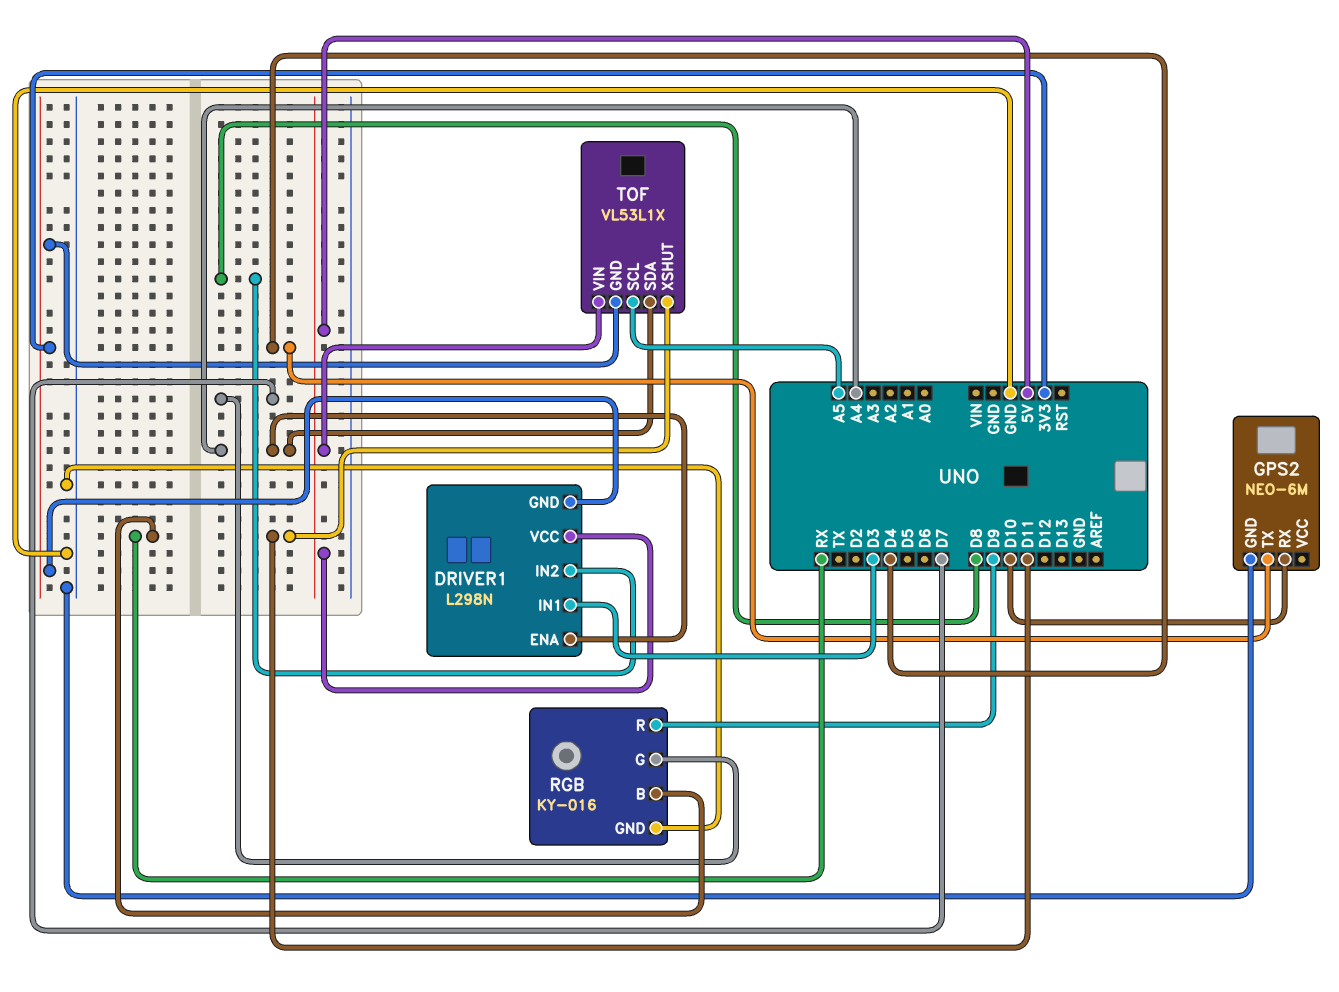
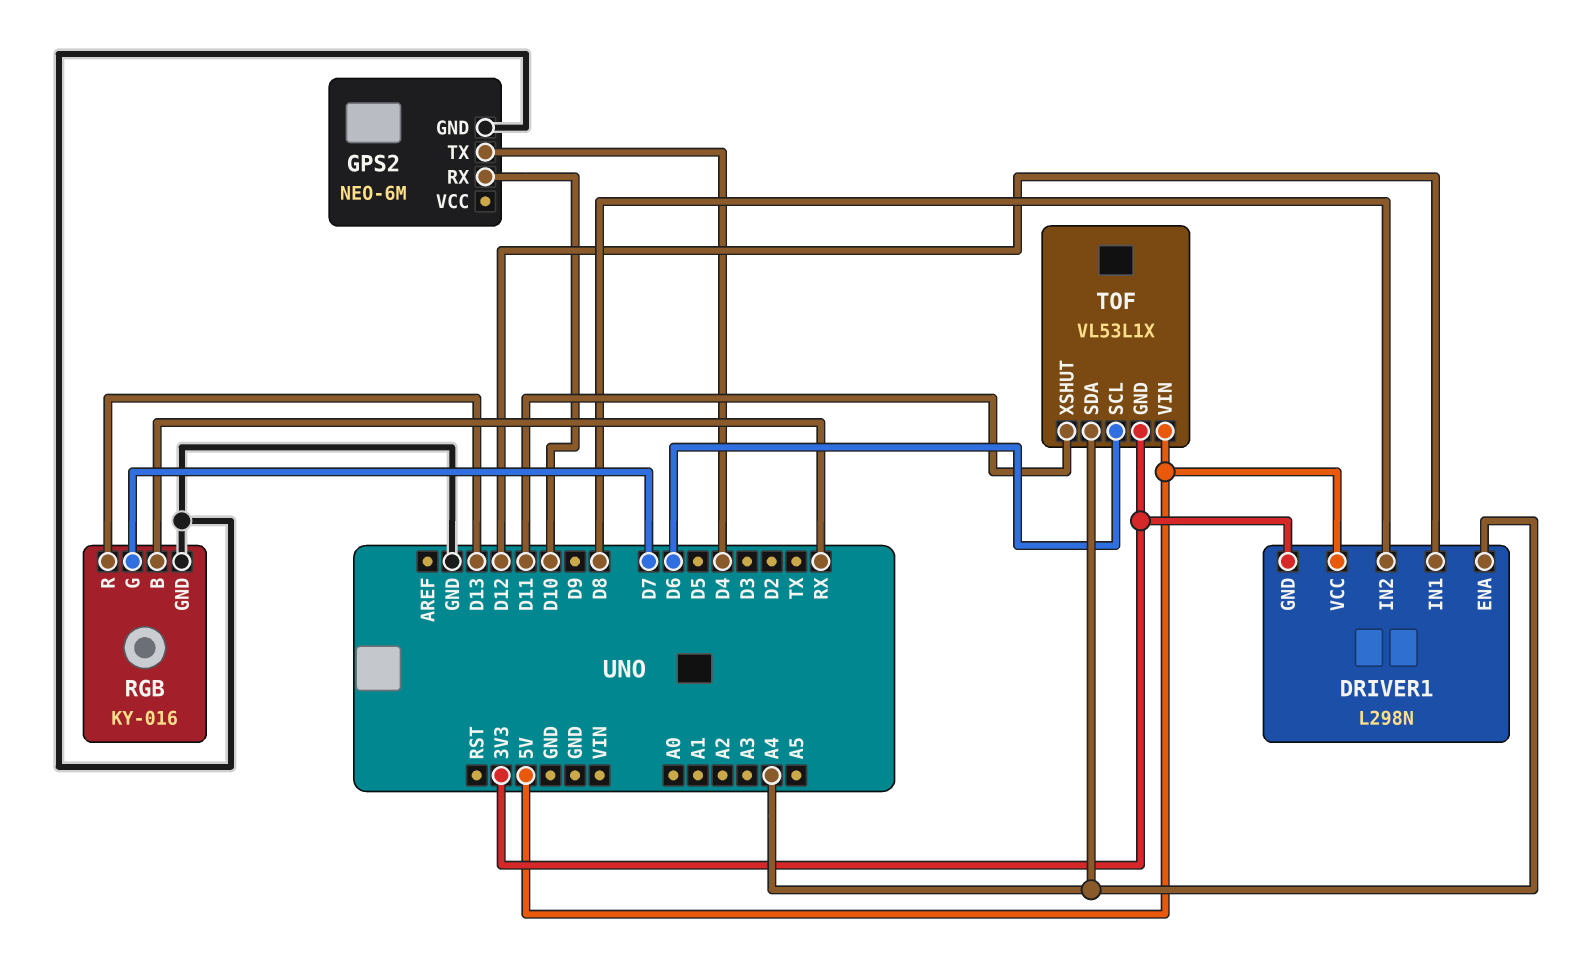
DRIVER1 pin IN1: D3 -> D12
RGB pin R: D9 -> D13
TOF pin SCL: A5 -> D6

